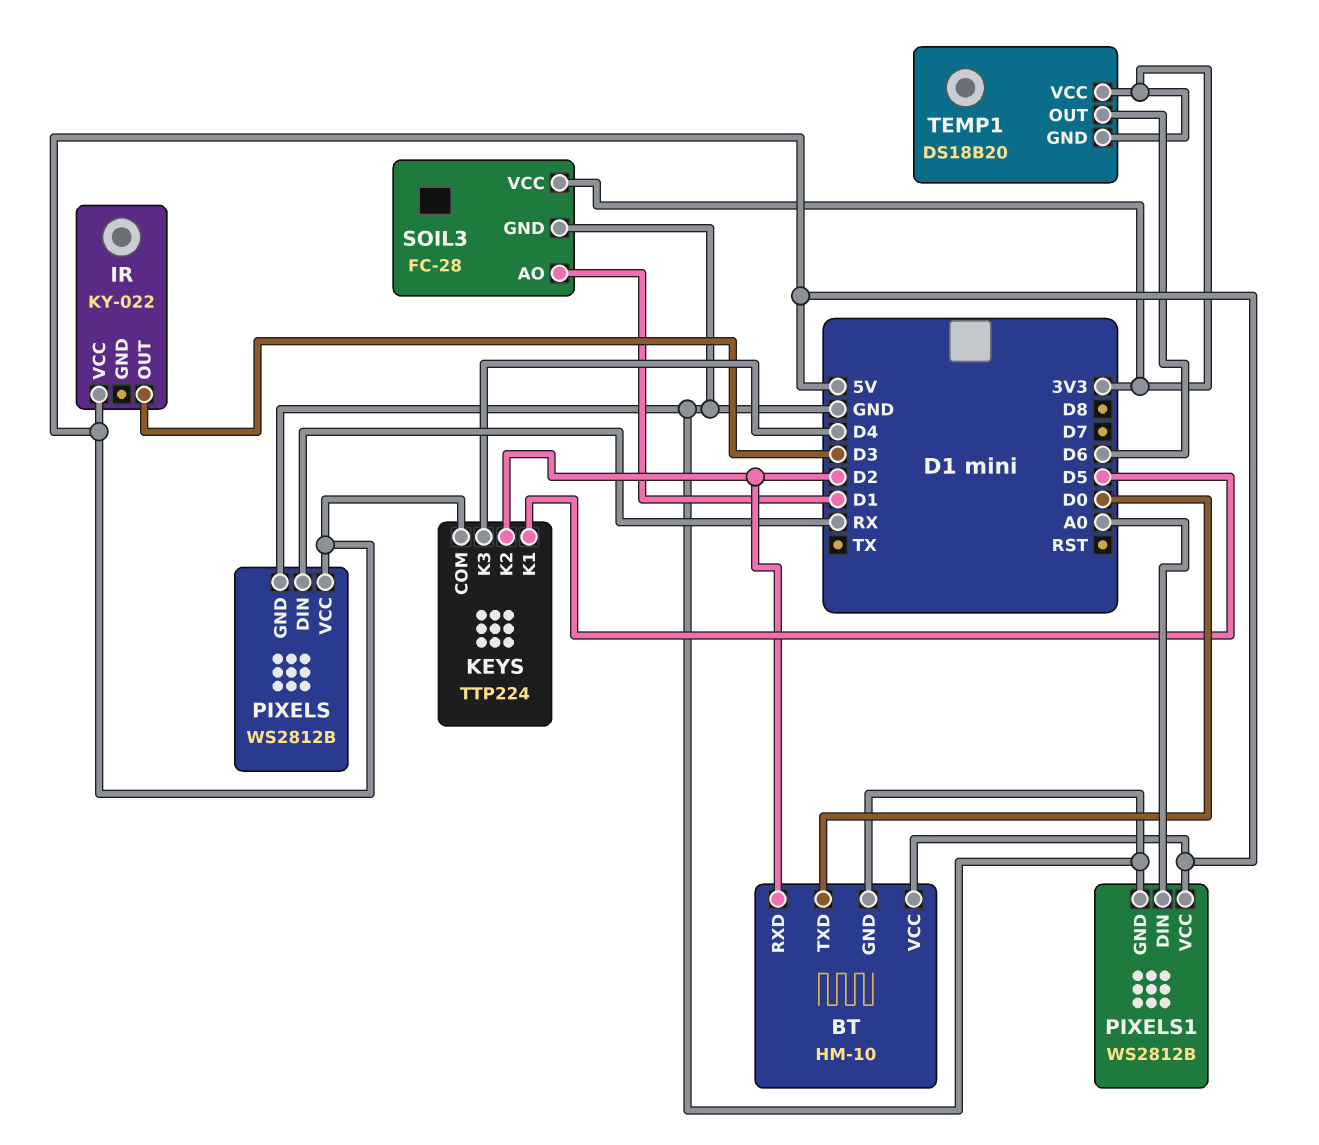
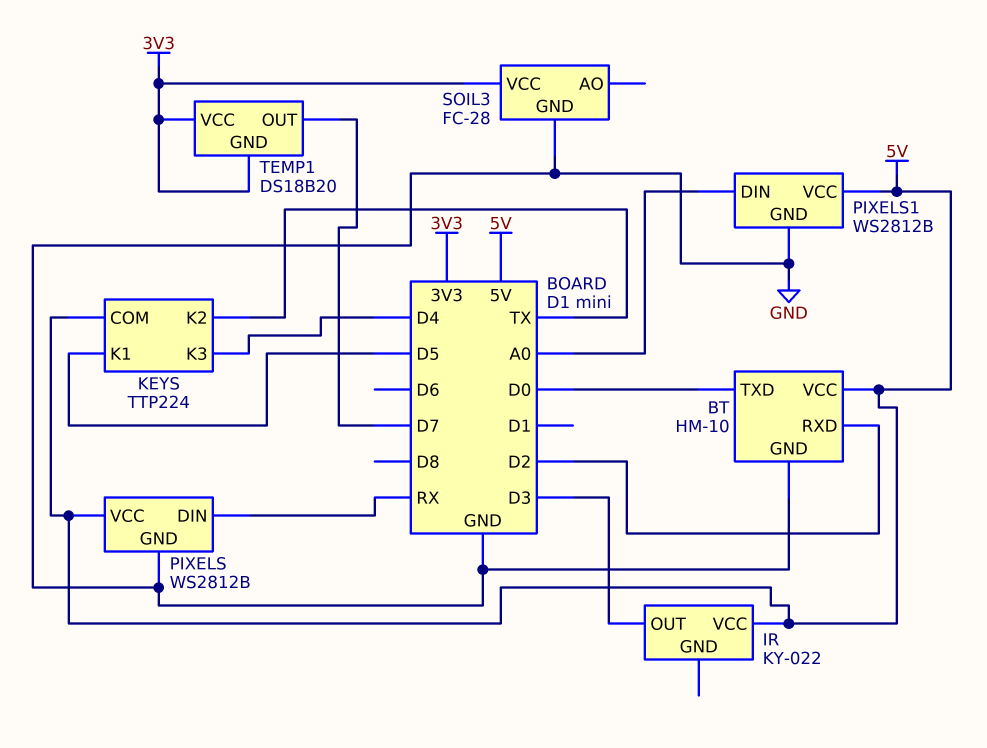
KEYS pin K2: D2 -> TX
SOIL3 pin AO: D1 -> none
TEMP1 pin OUT: D6 -> D7

